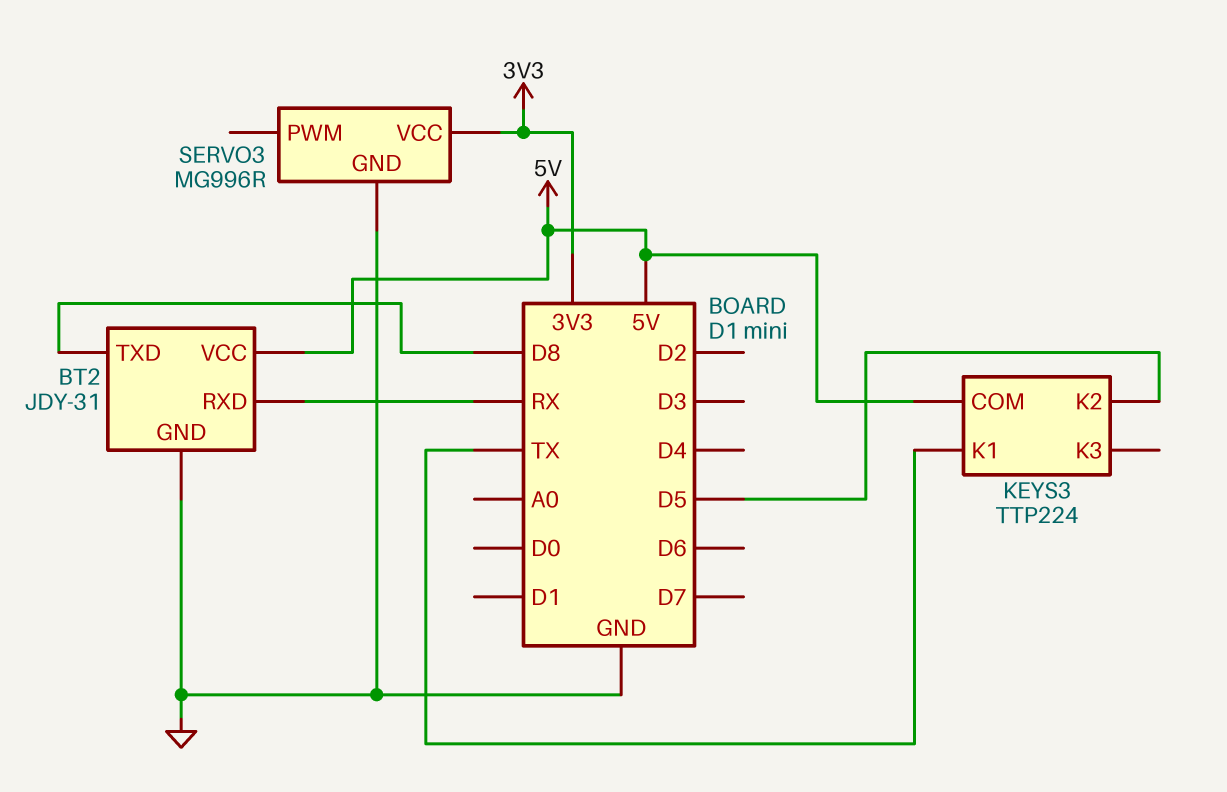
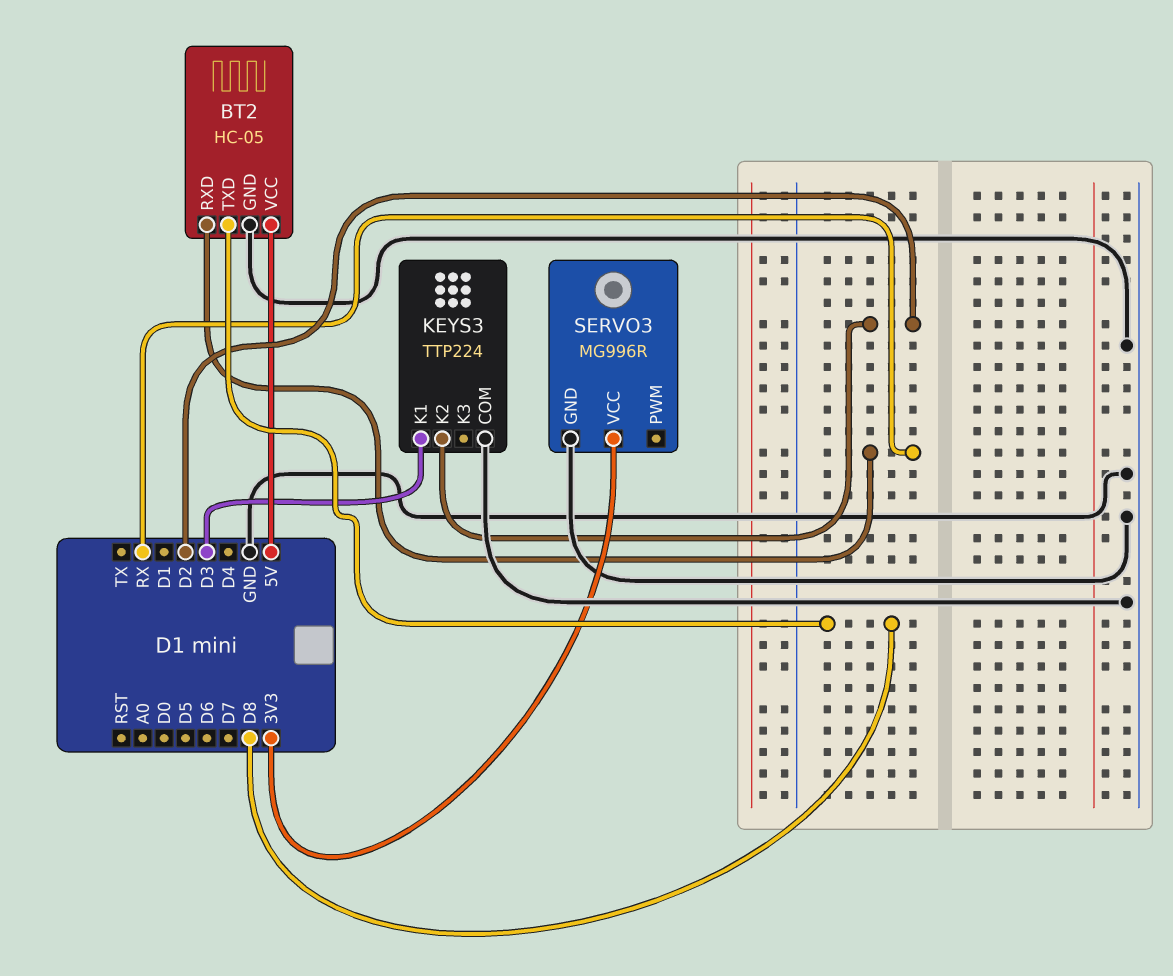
BT2: JDY-31 -> HC-05
KEYS3 pin COM: 5V -> GND
KEYS3 pin K1: TX -> D3
KEYS3 pin K2: D5 -> D2

